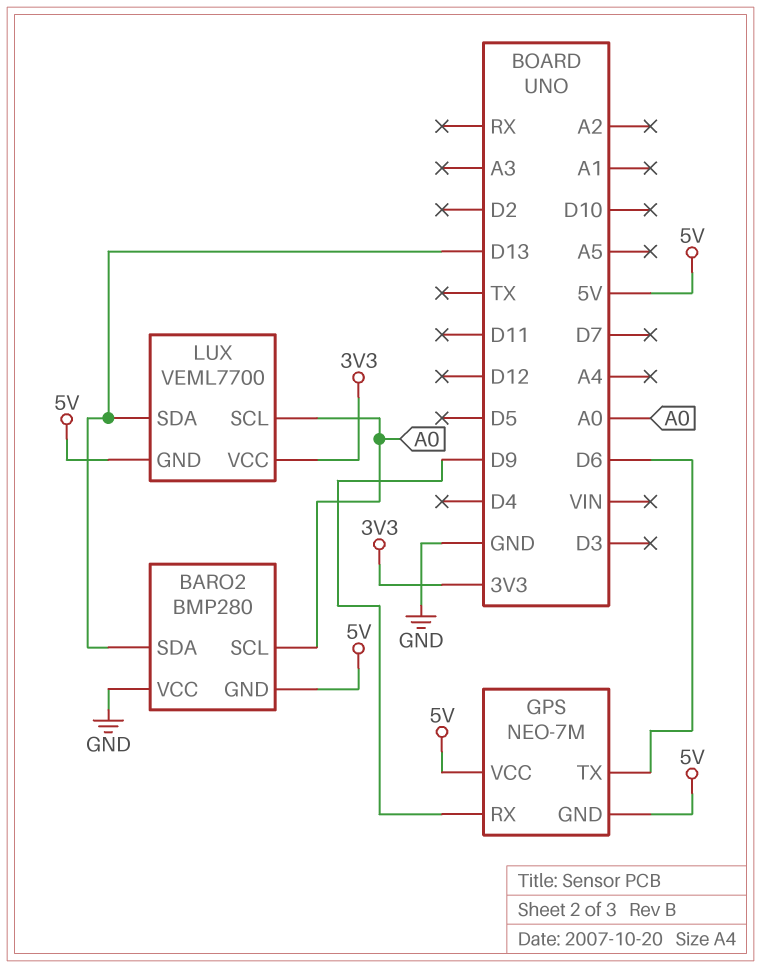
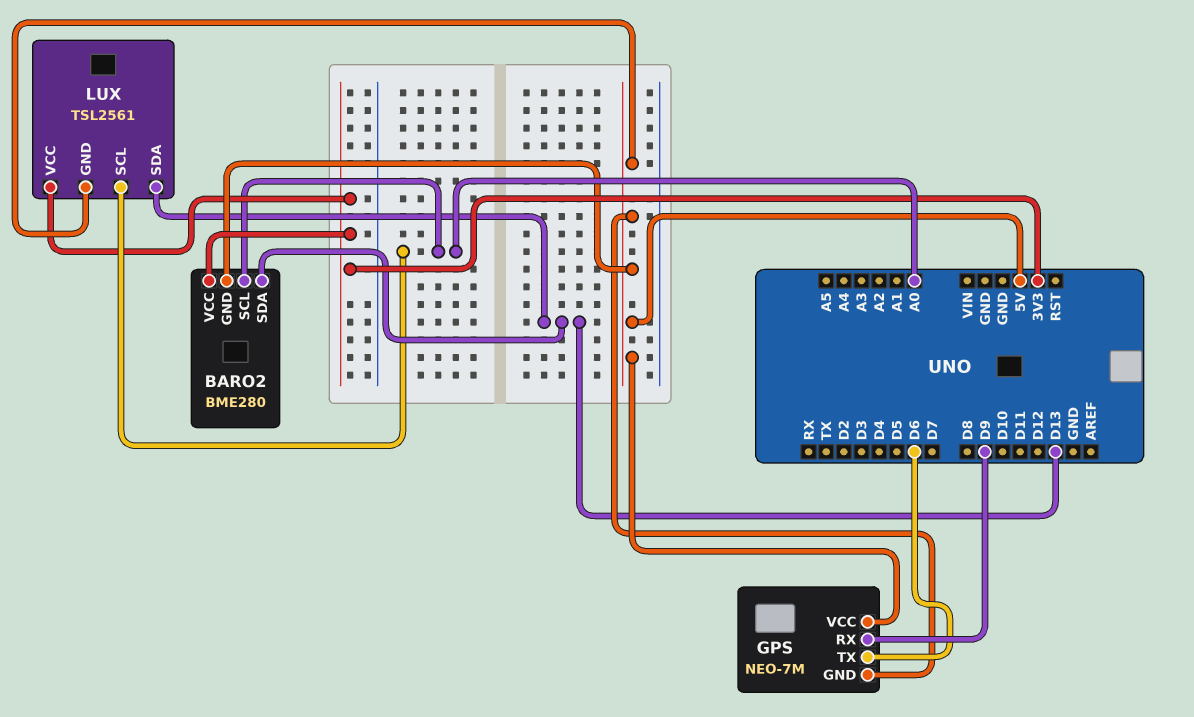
BARO2: BMP280 -> BME280
BARO2 pin VCC: GND -> 3V3
LUX: VEML7700 -> TSL2561

